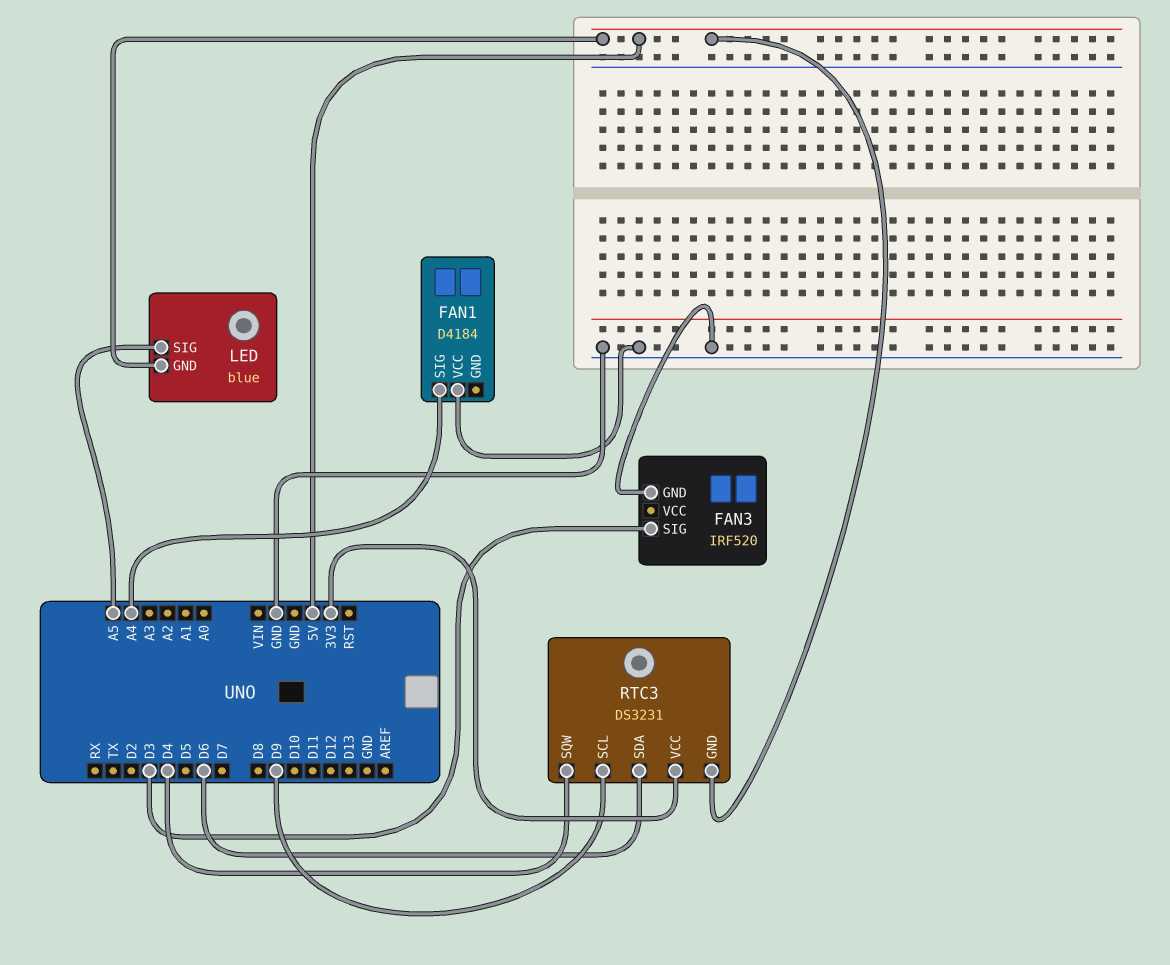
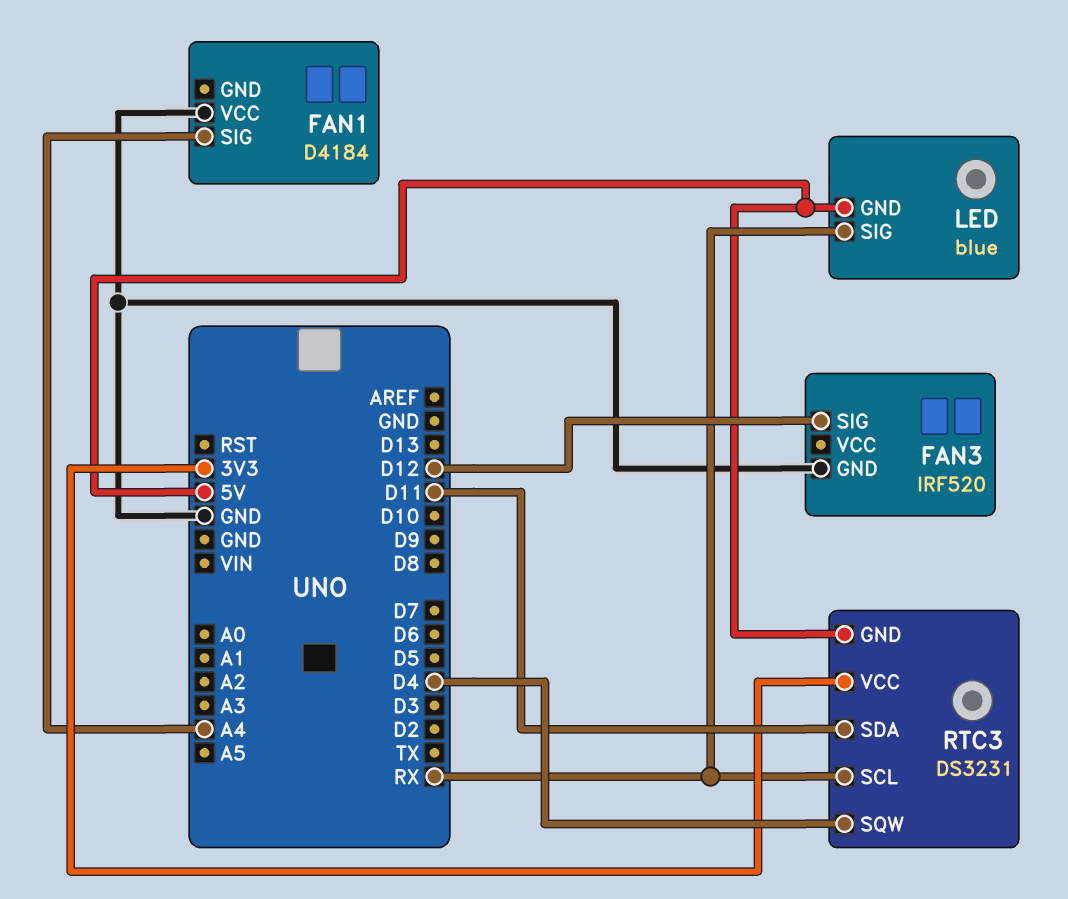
FAN3 pin SIG: D3 -> D12
LED pin SIG: A5 -> RX
RTC3 pin SCL: D9 -> RX
RTC3 pin SDA: D6 -> D11

